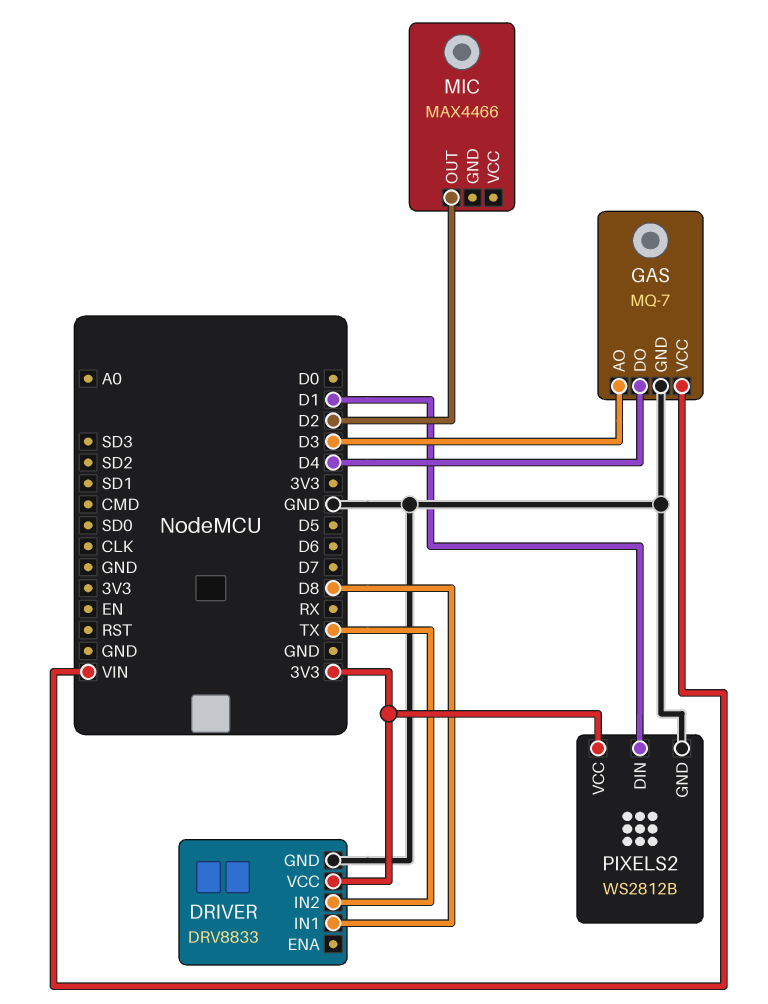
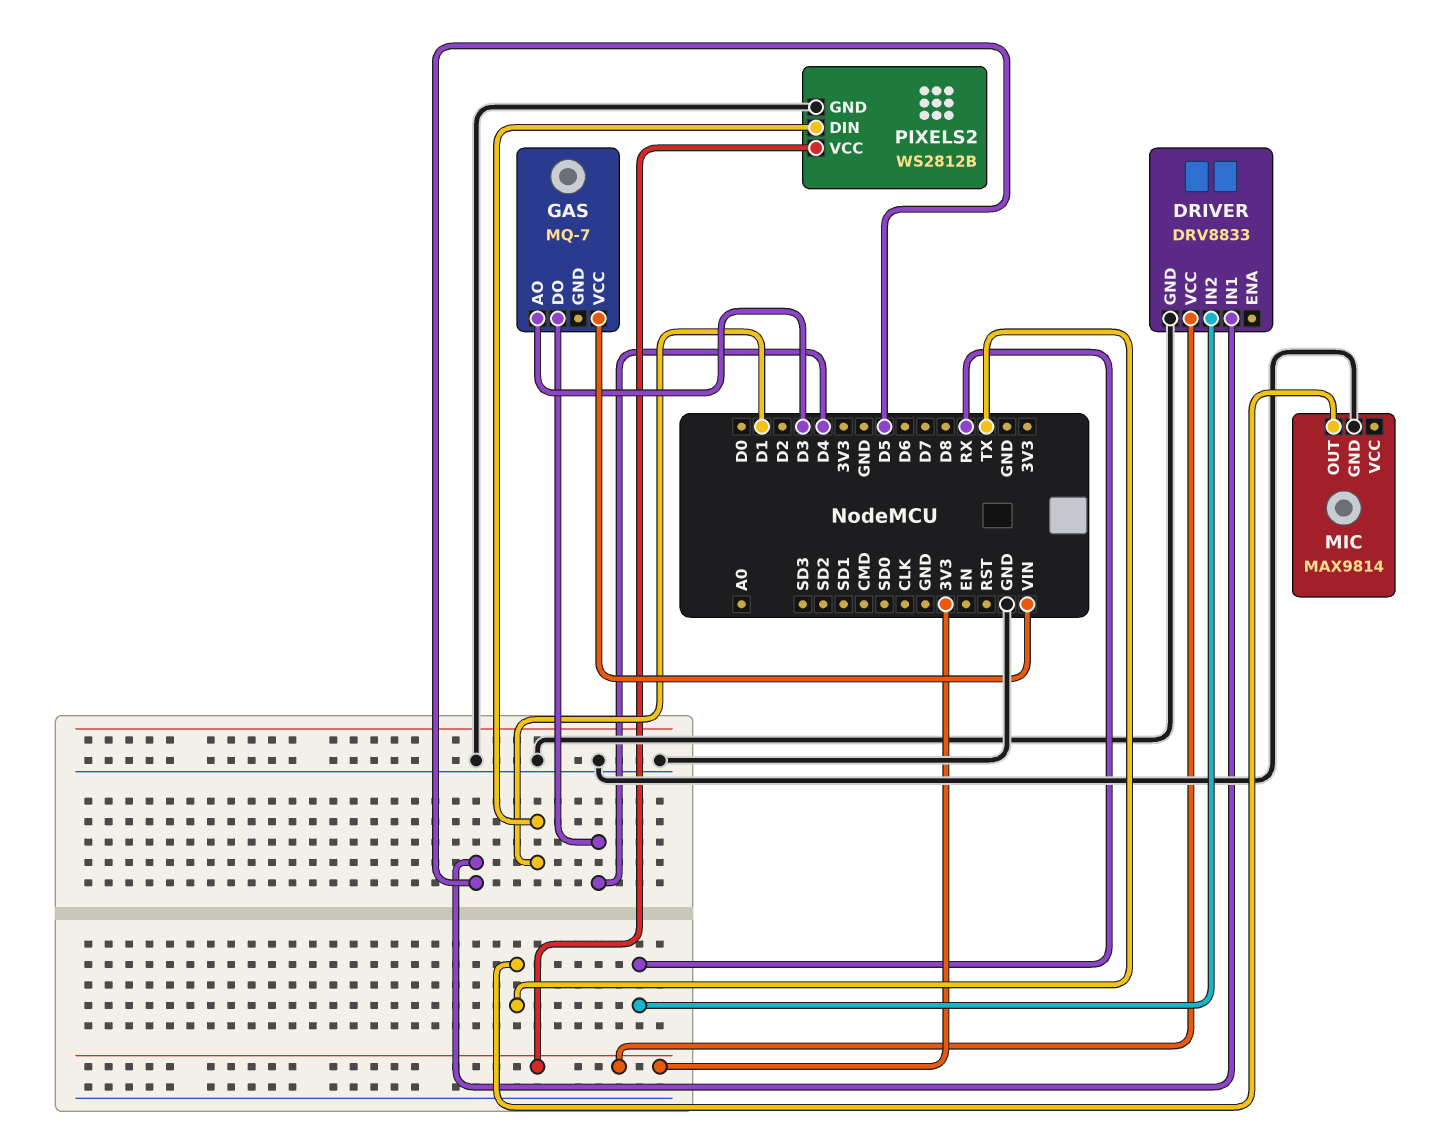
DRIVER pin IN1: D8 -> D5
DRIVER pin IN2: TX -> RX
GAS pin GND: GND -> none
MIC: MAX4466 -> MAX9814
MIC pin GND: none -> GND
MIC pin OUT: D2 -> TX

